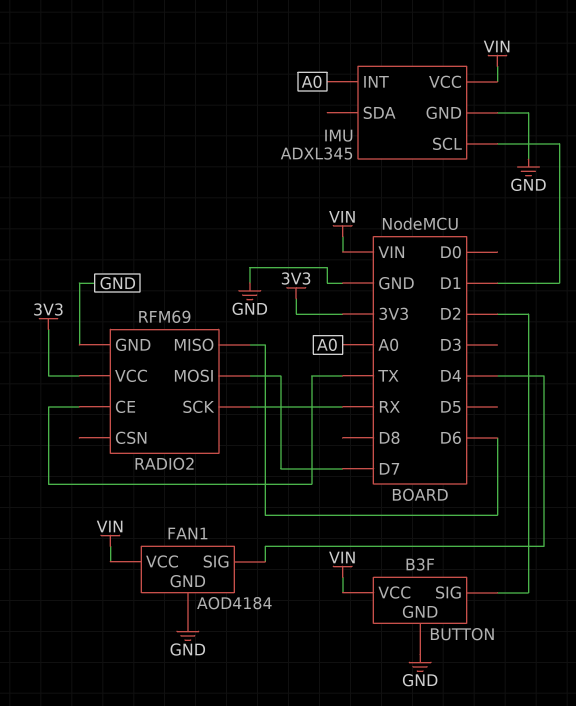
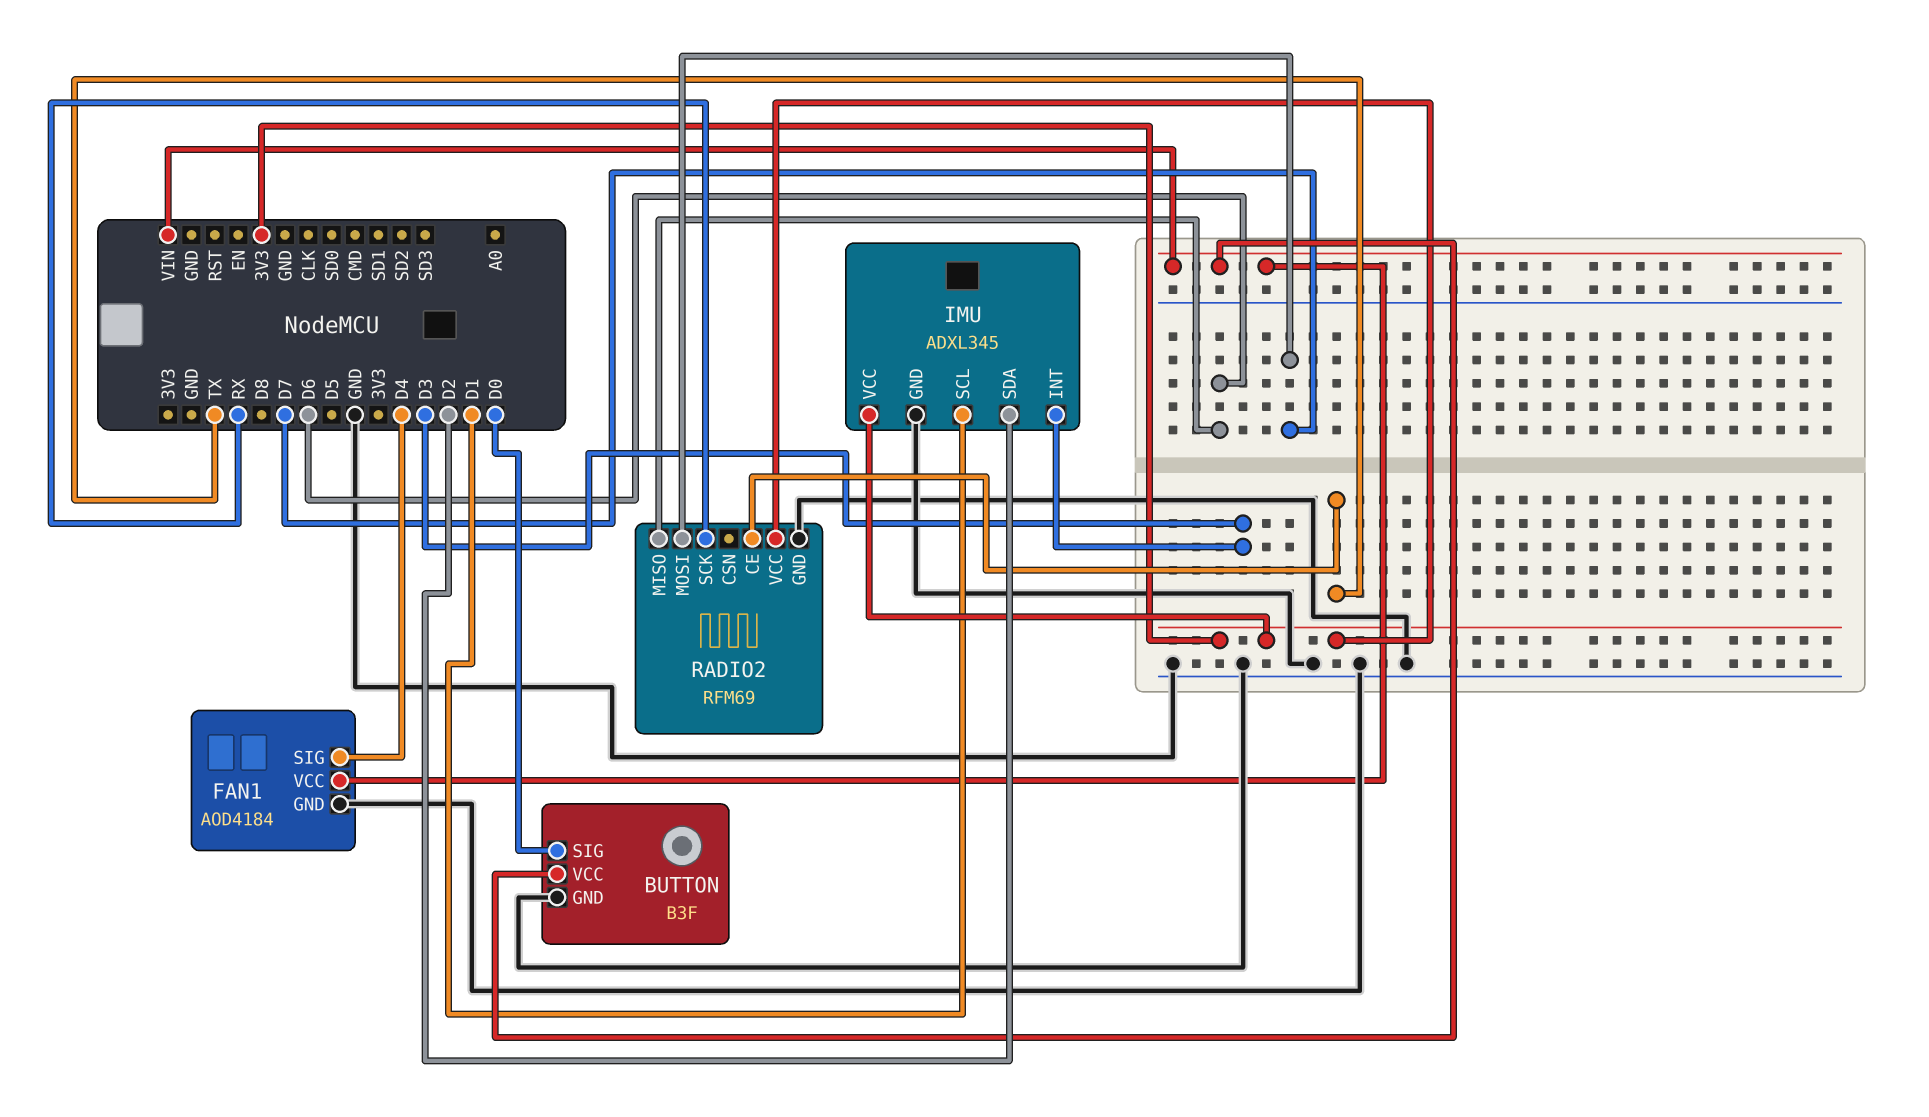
BUTTON pin SIG: D2 -> D0
IMU pin INT: A0 -> D3
IMU pin SDA: none -> D2
IMU pin VCC: VIN -> 3V3

